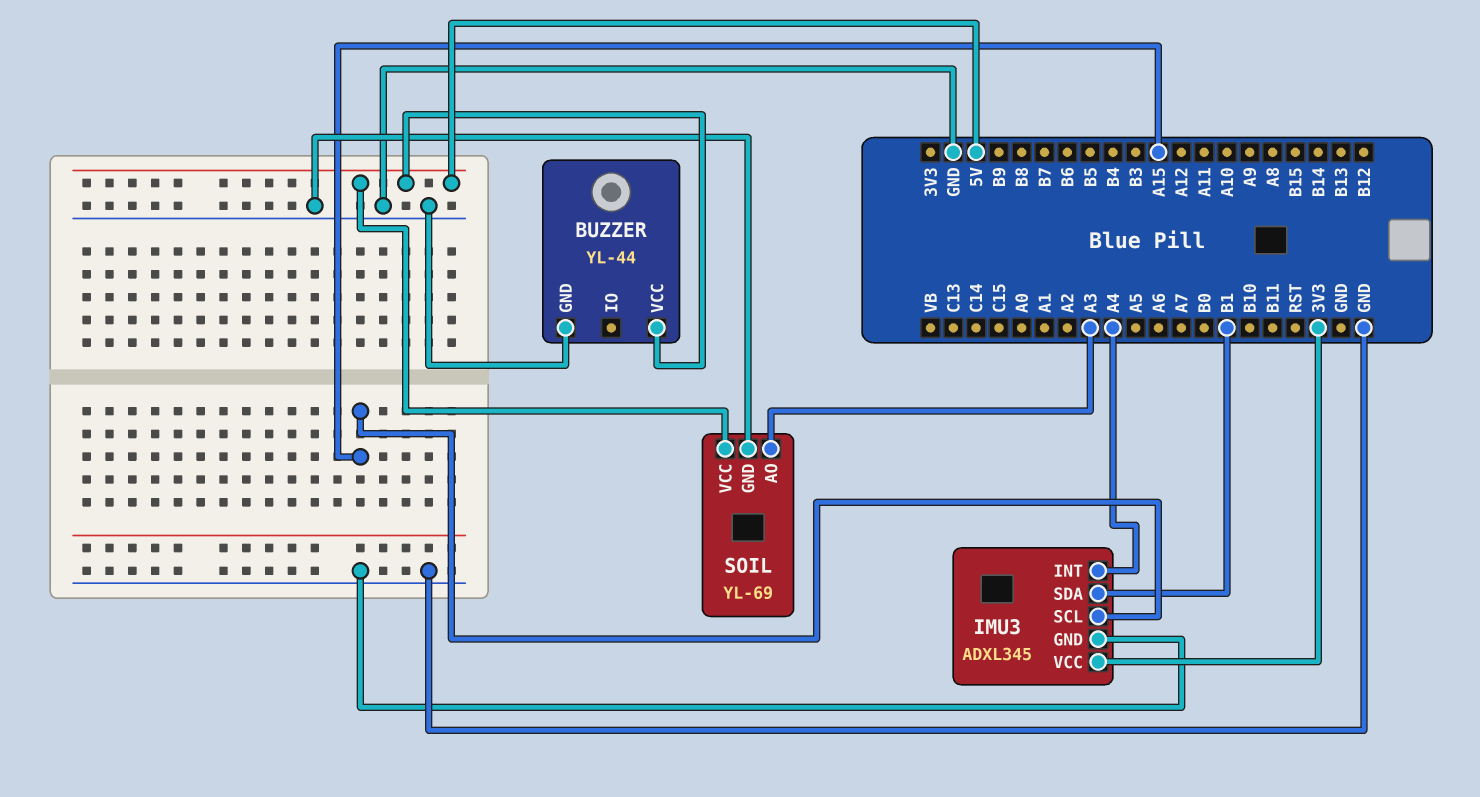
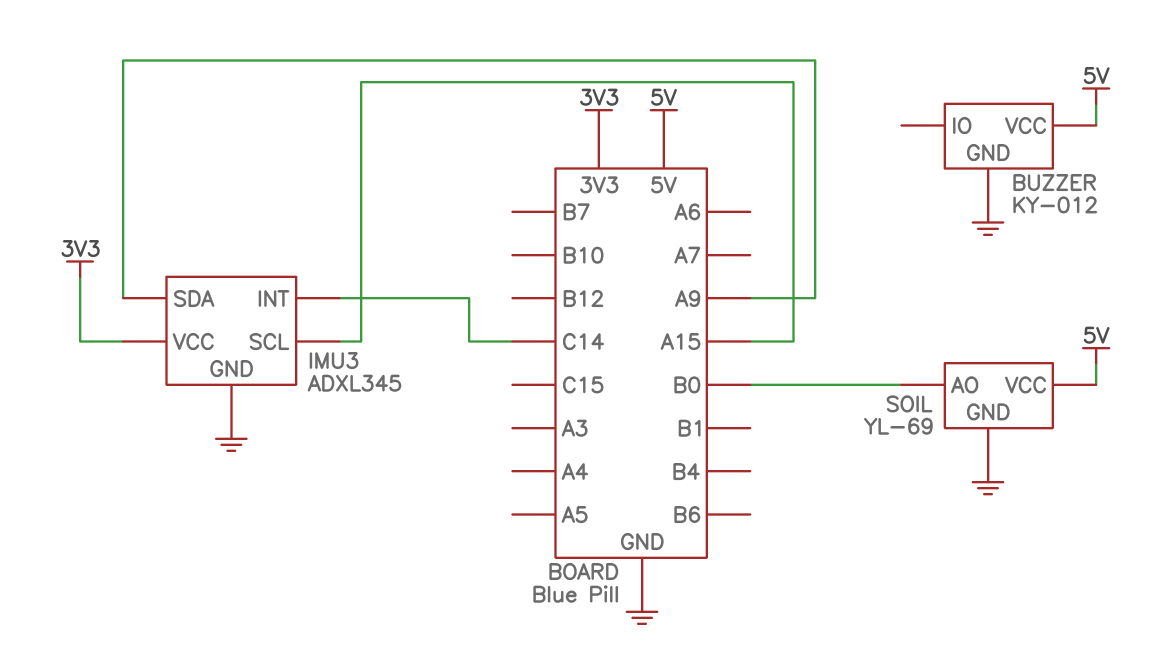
BUZZER: YL-44 -> KY-012
IMU3 pin INT: A4 -> C14
IMU3 pin SDA: B1 -> A9
SOIL pin AO: A3 -> B0

